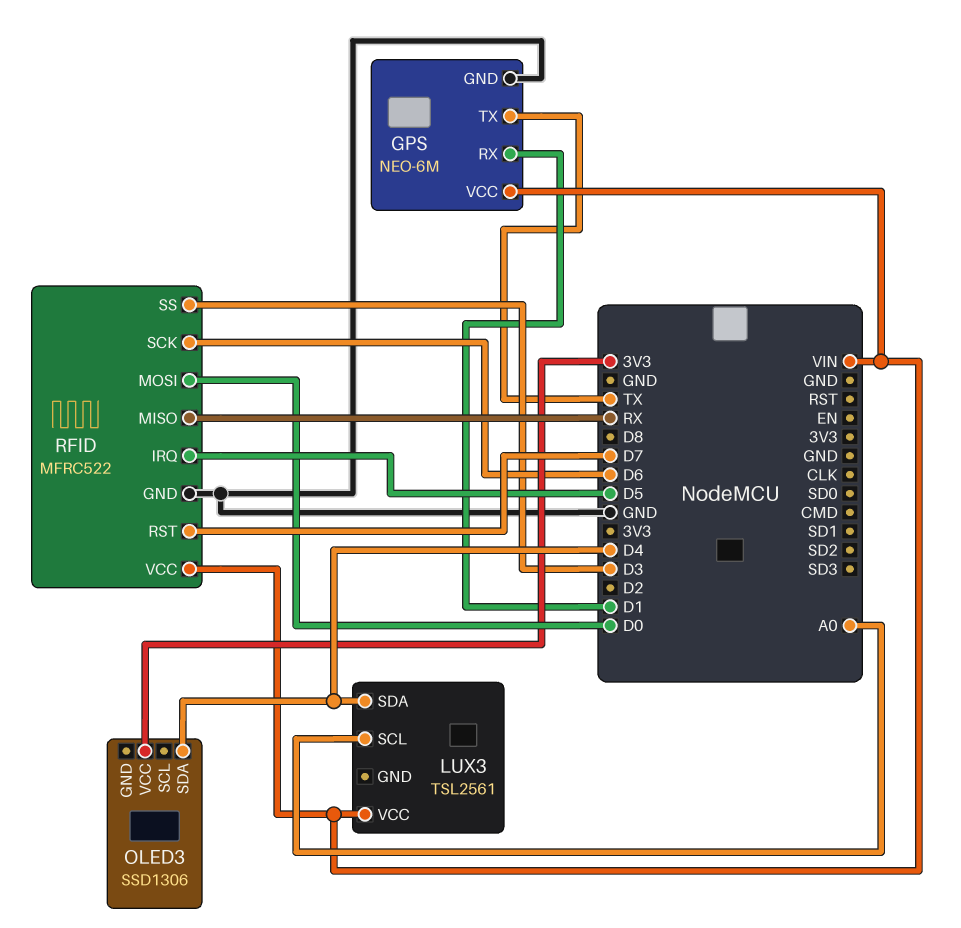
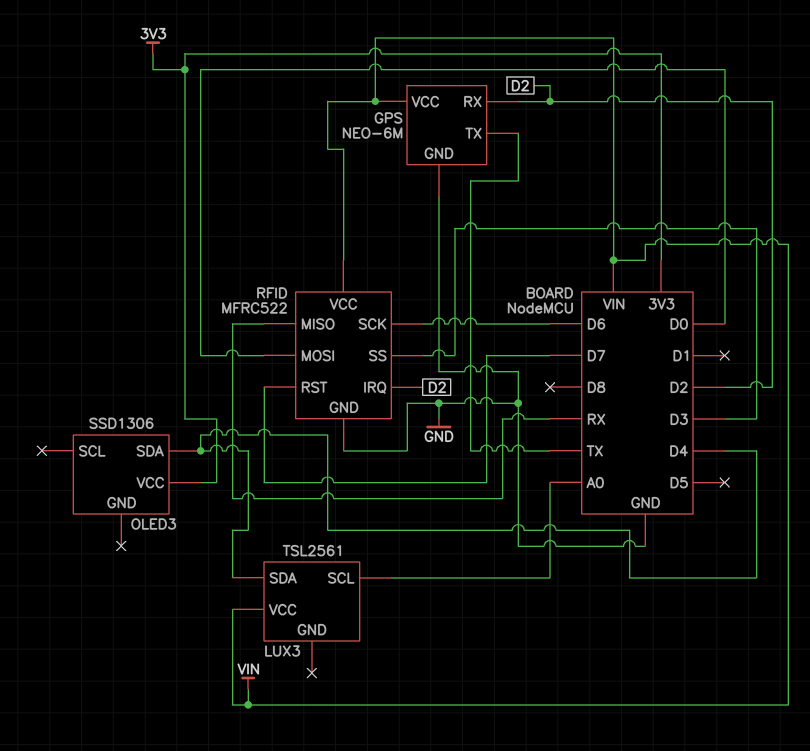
GPS pin RX: D1 -> D2
RFID pin IRQ: D5 -> D2

